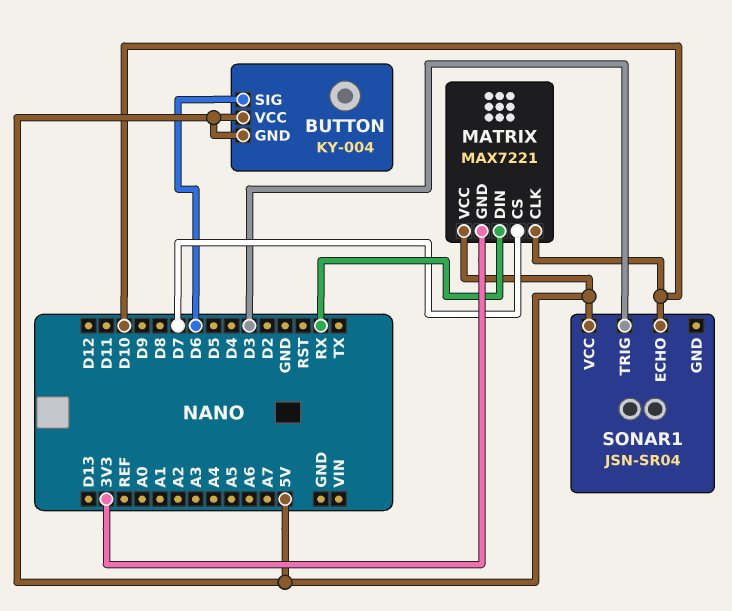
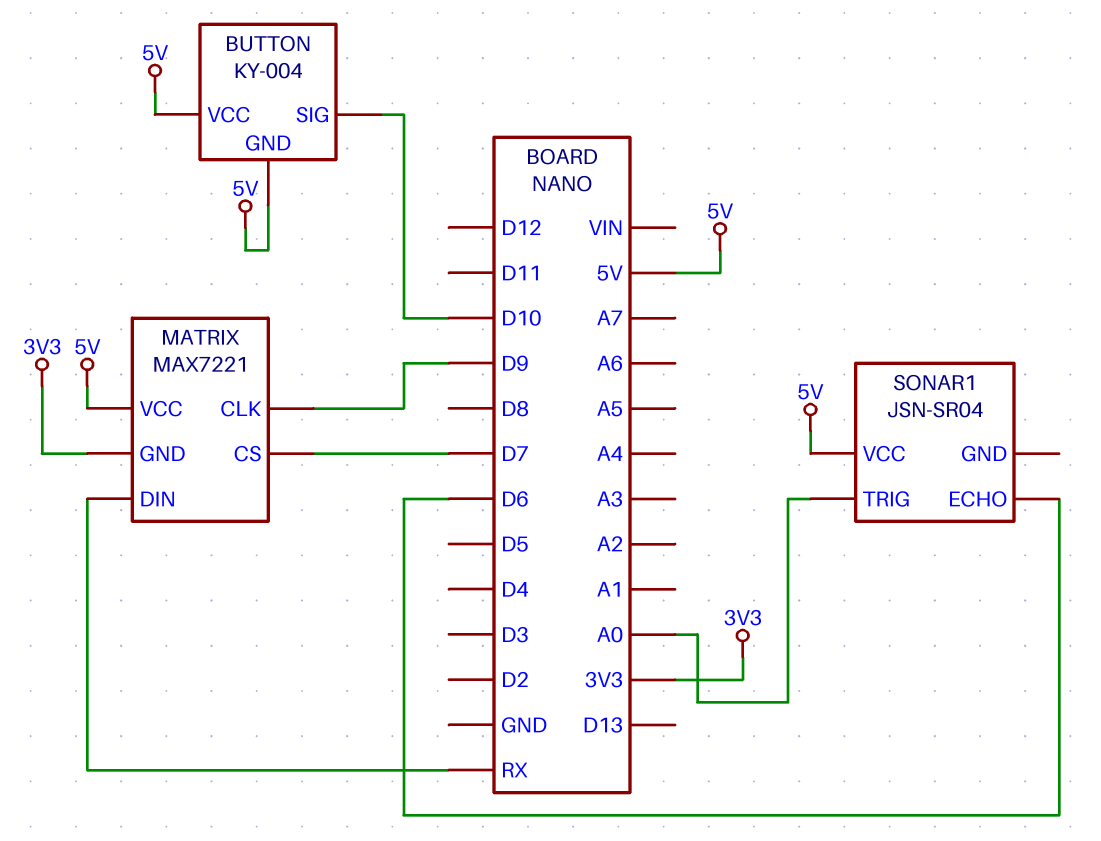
BUTTON pin SIG: D6 -> D10
MATRIX pin CLK: D10 -> D9
SONAR1 pin ECHO: D10 -> D6
SONAR1 pin TRIG: D3 -> A0

